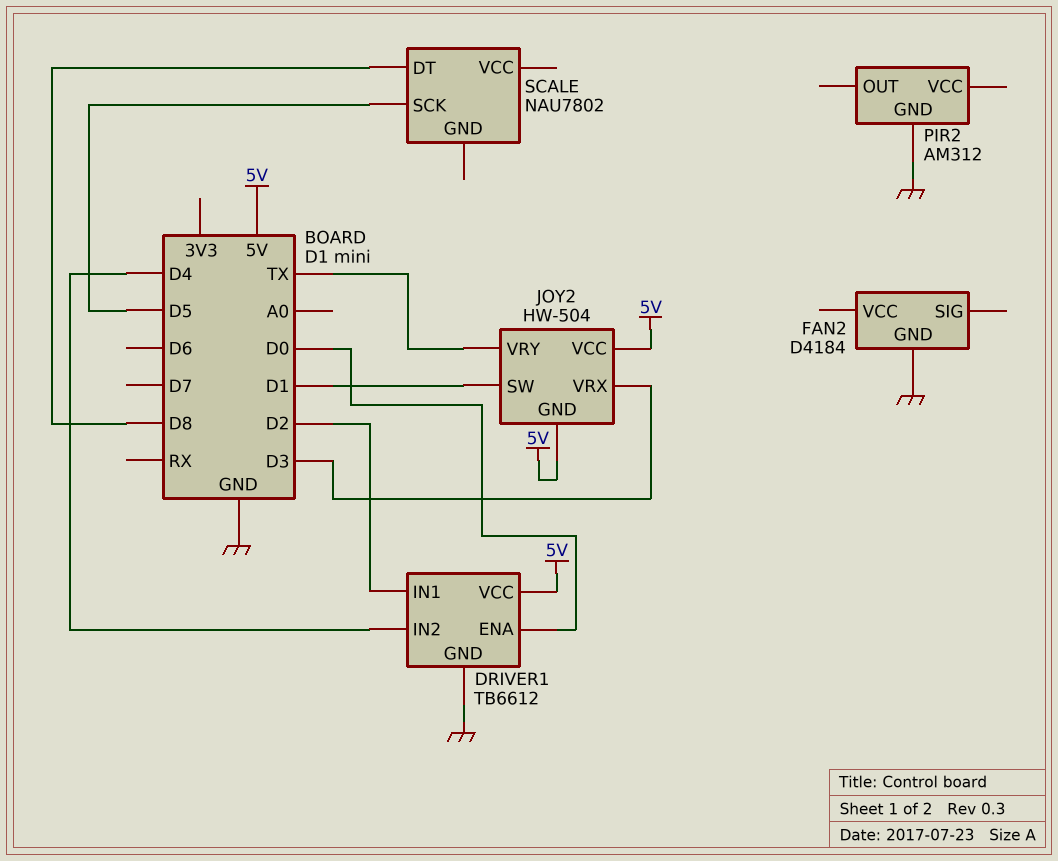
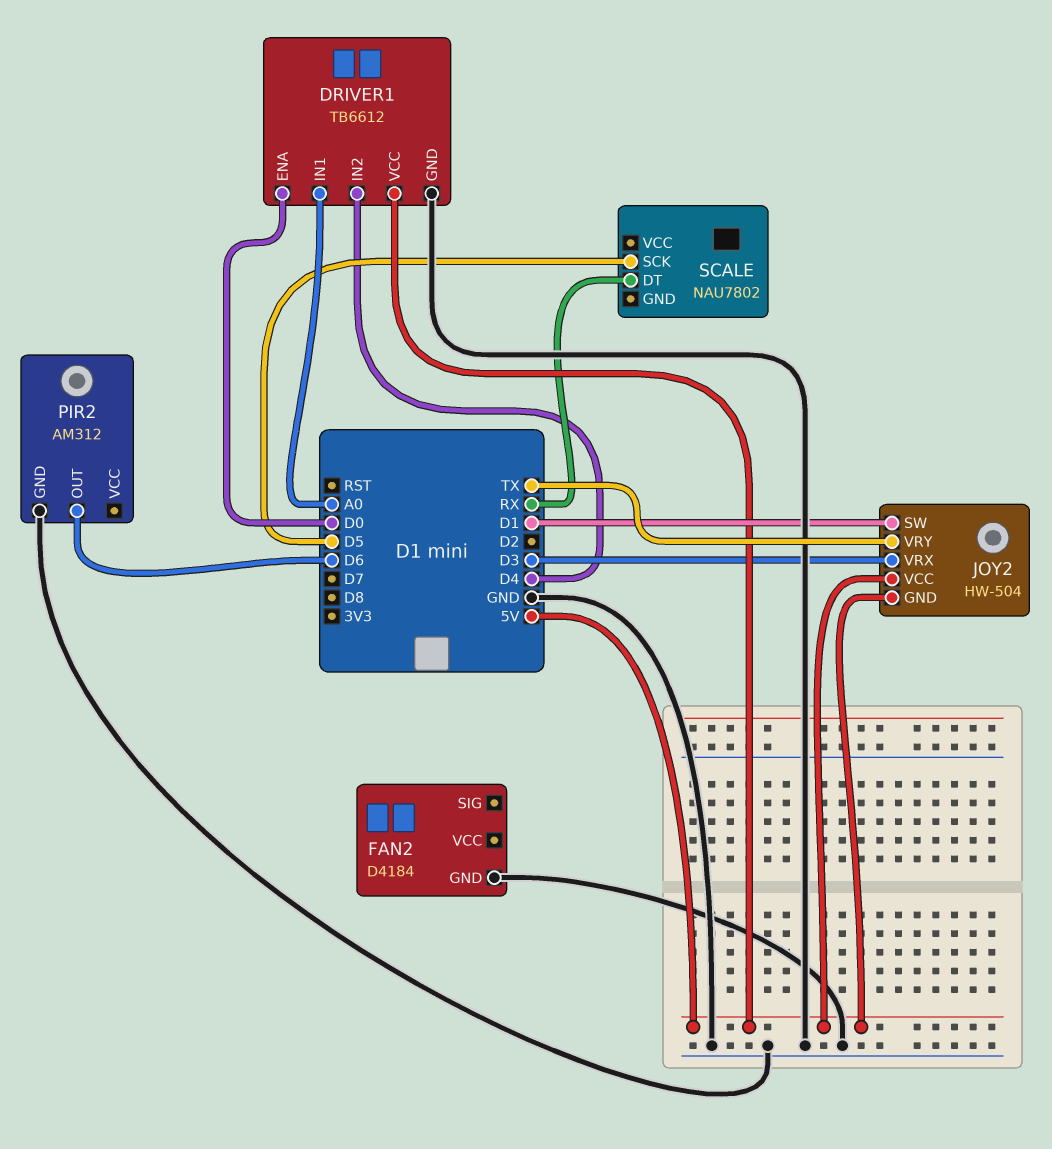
DRIVER1 pin IN1: D2 -> A0
PIR2 pin OUT: none -> D6
SCALE pin DT: D8 -> RX

